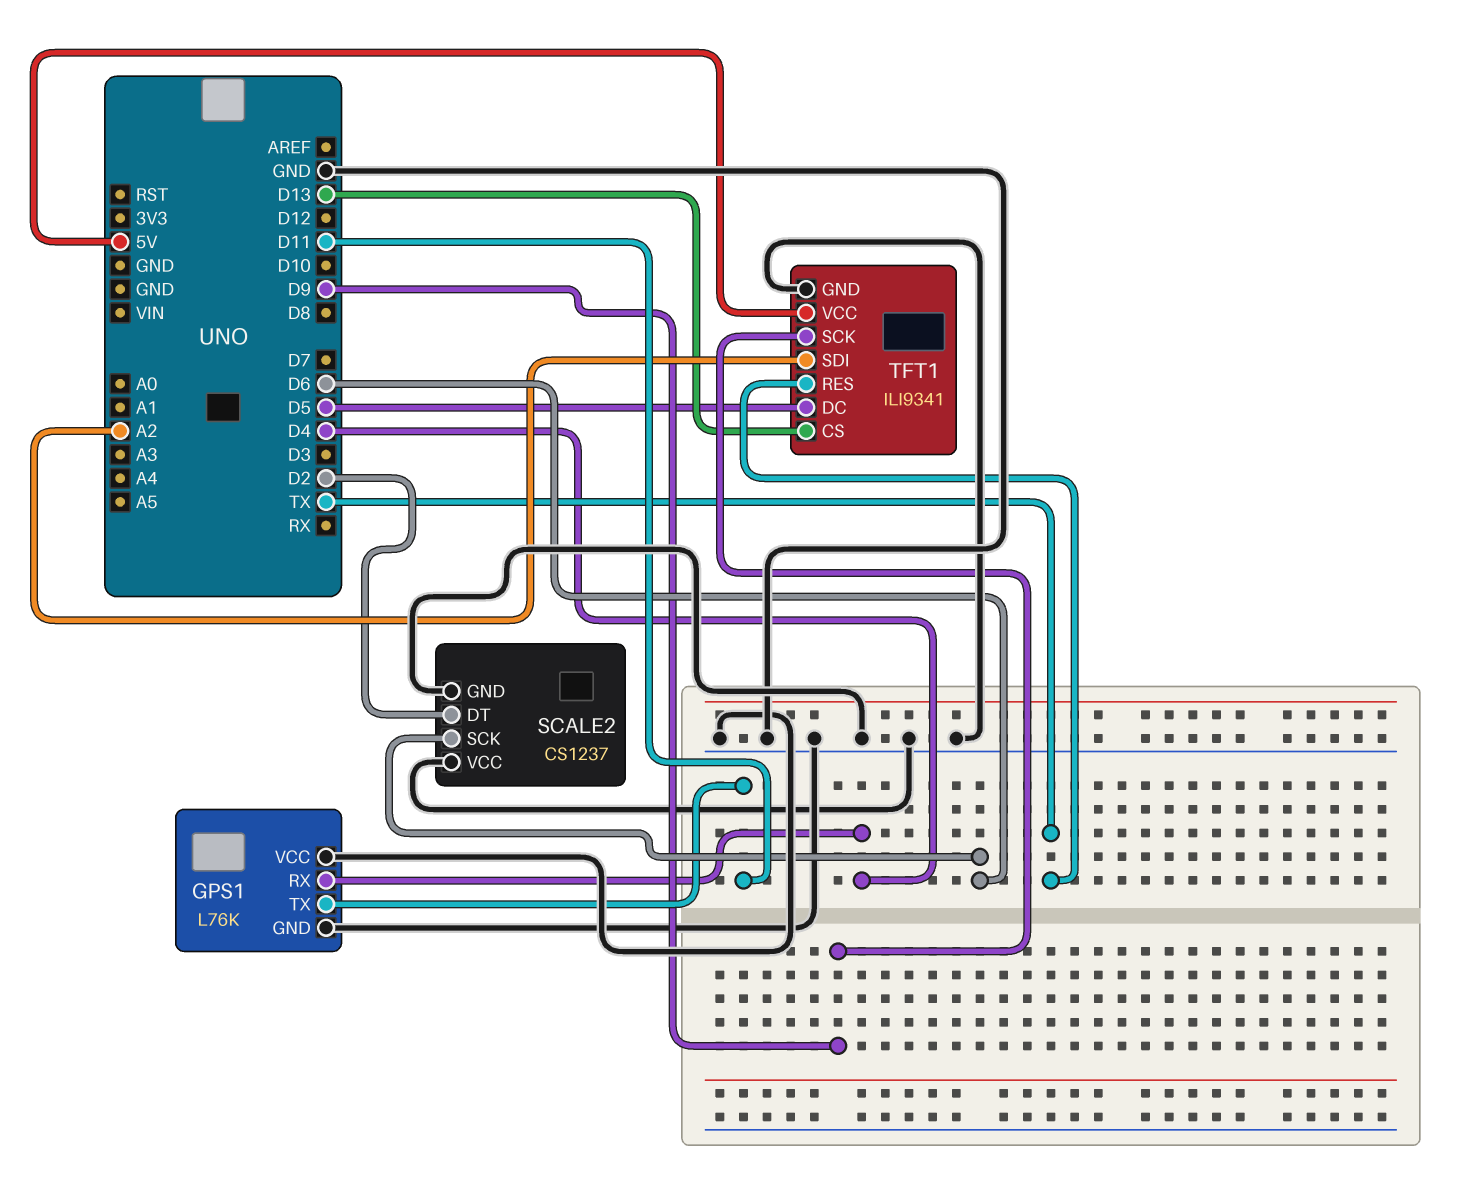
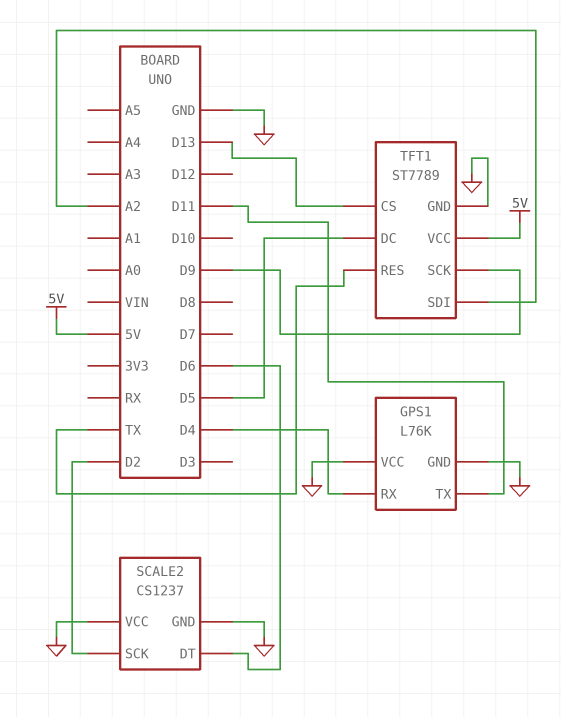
SCALE2 pin DT: D2 -> D6
SCALE2 pin SCK: D6 -> D2
TFT1: ILI9341 -> ST7789

